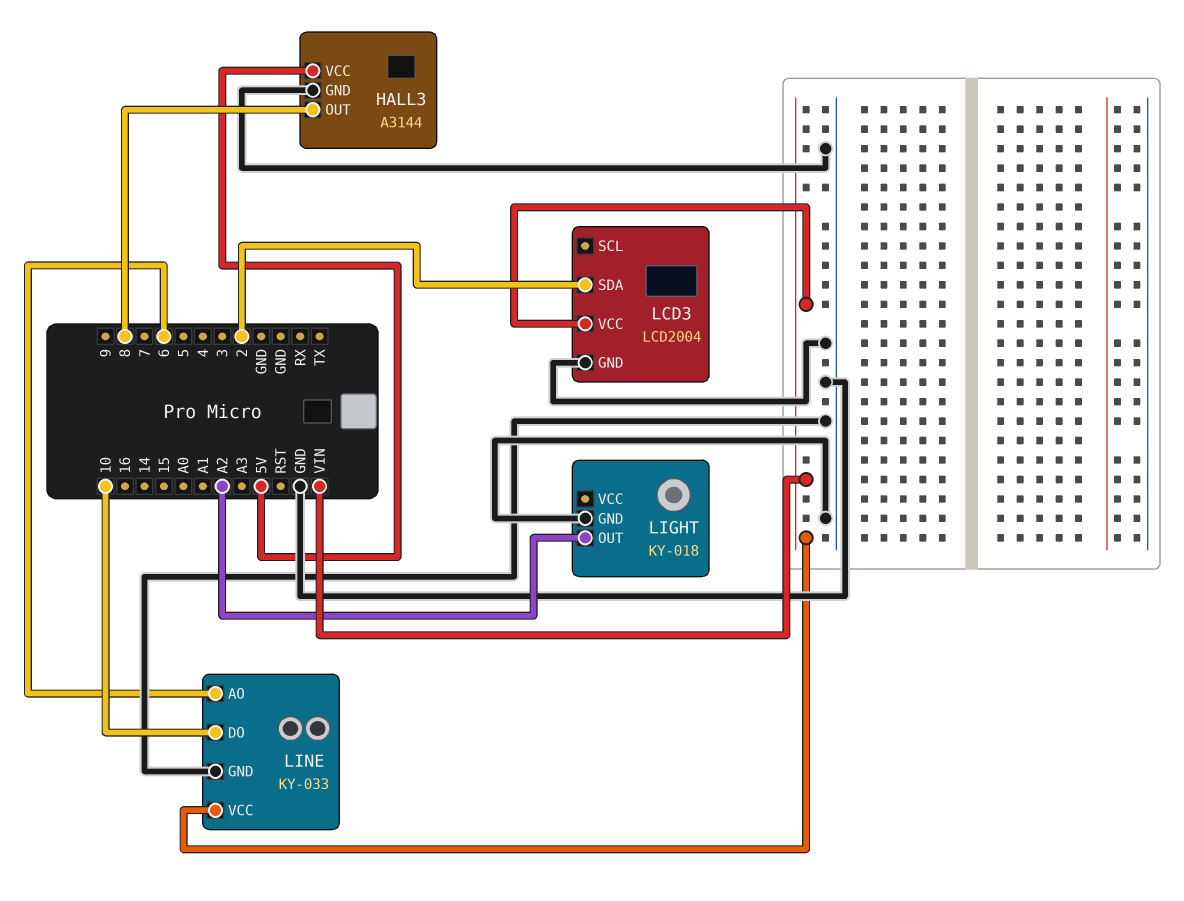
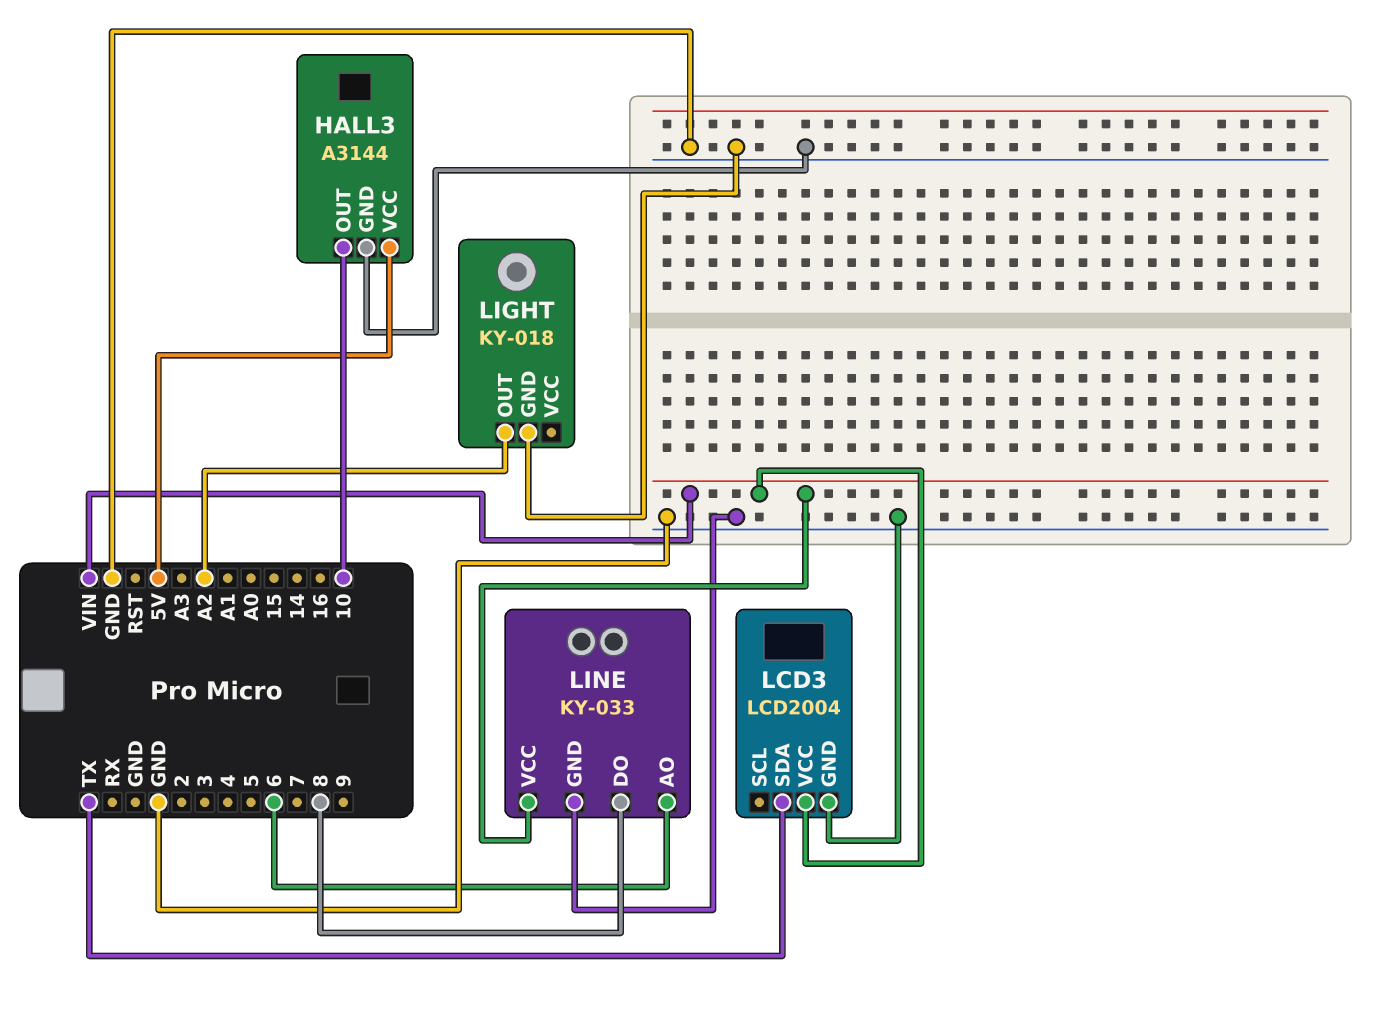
HALL3 pin OUT: 8 -> 10
LCD3 pin SDA: 2 -> TX
LINE pin DO: 10 -> 8

